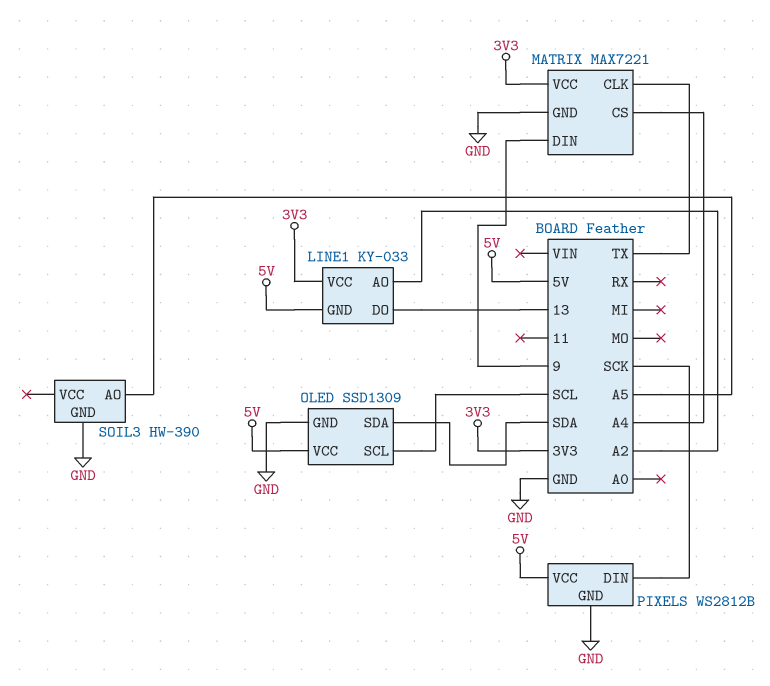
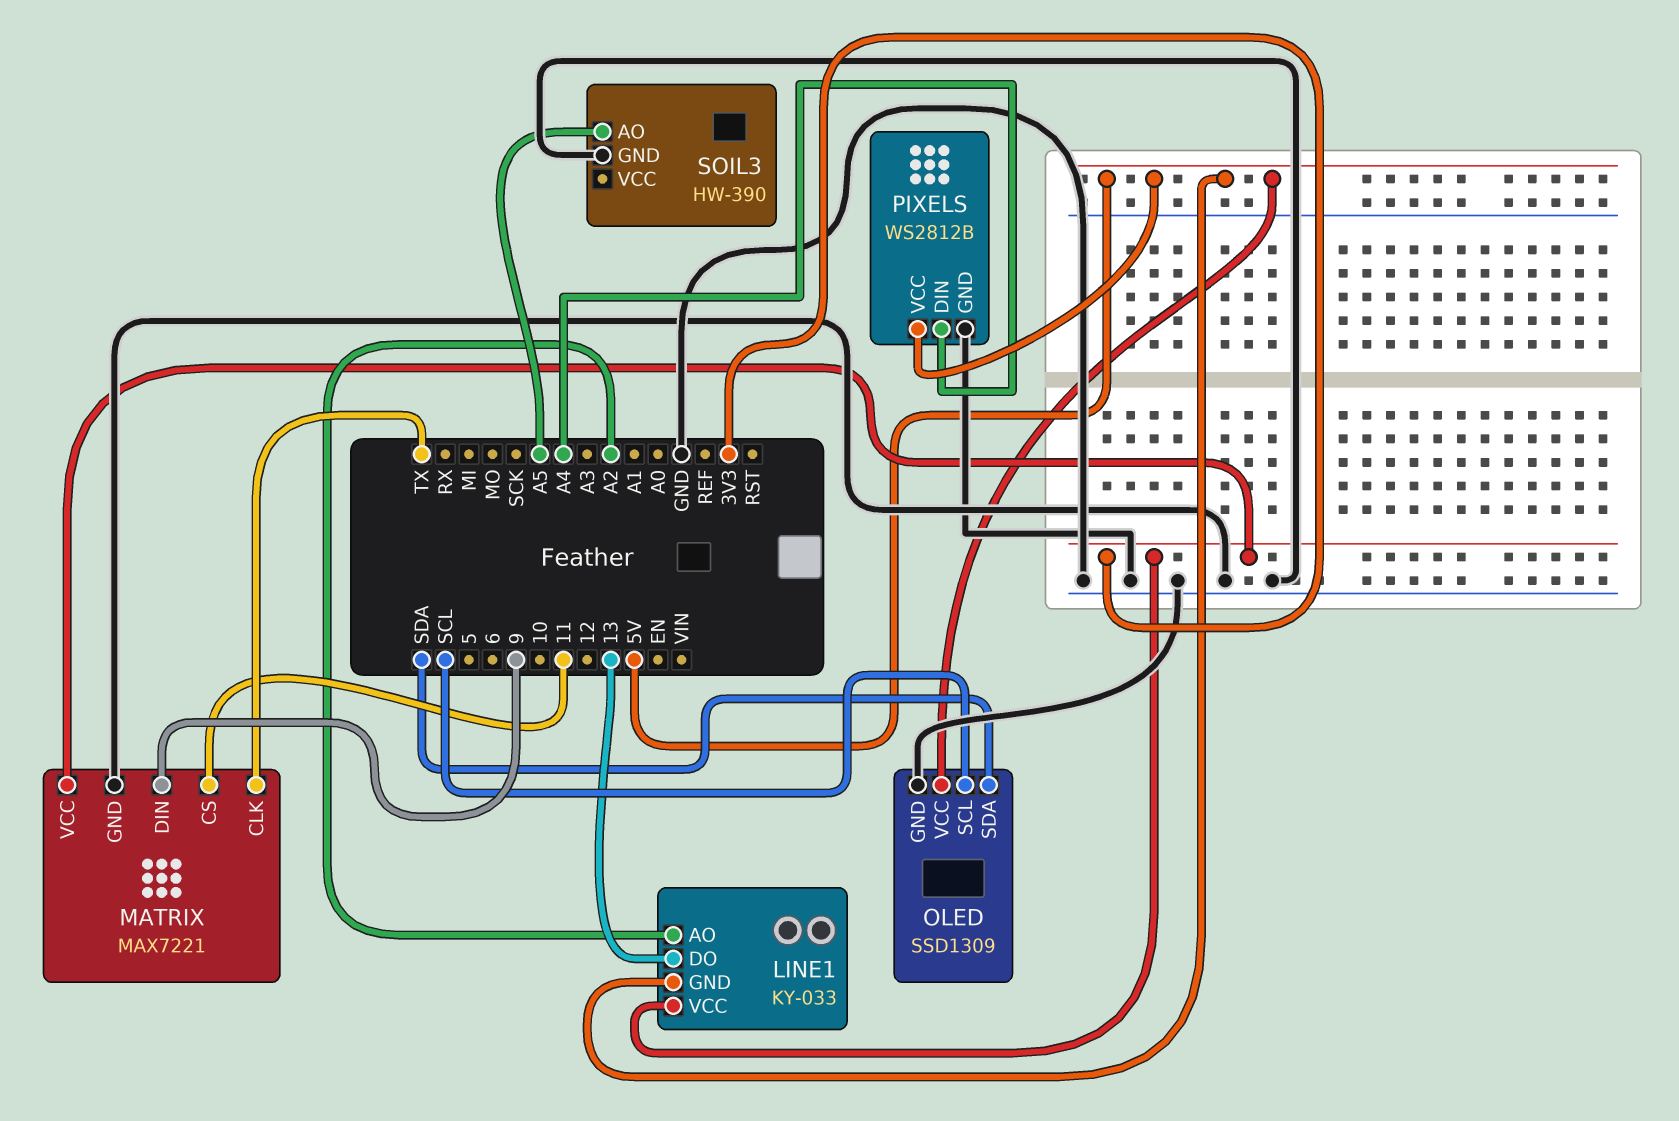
MATRIX pin CS: A4 -> 11
PIXELS pin DIN: SCK -> A4

